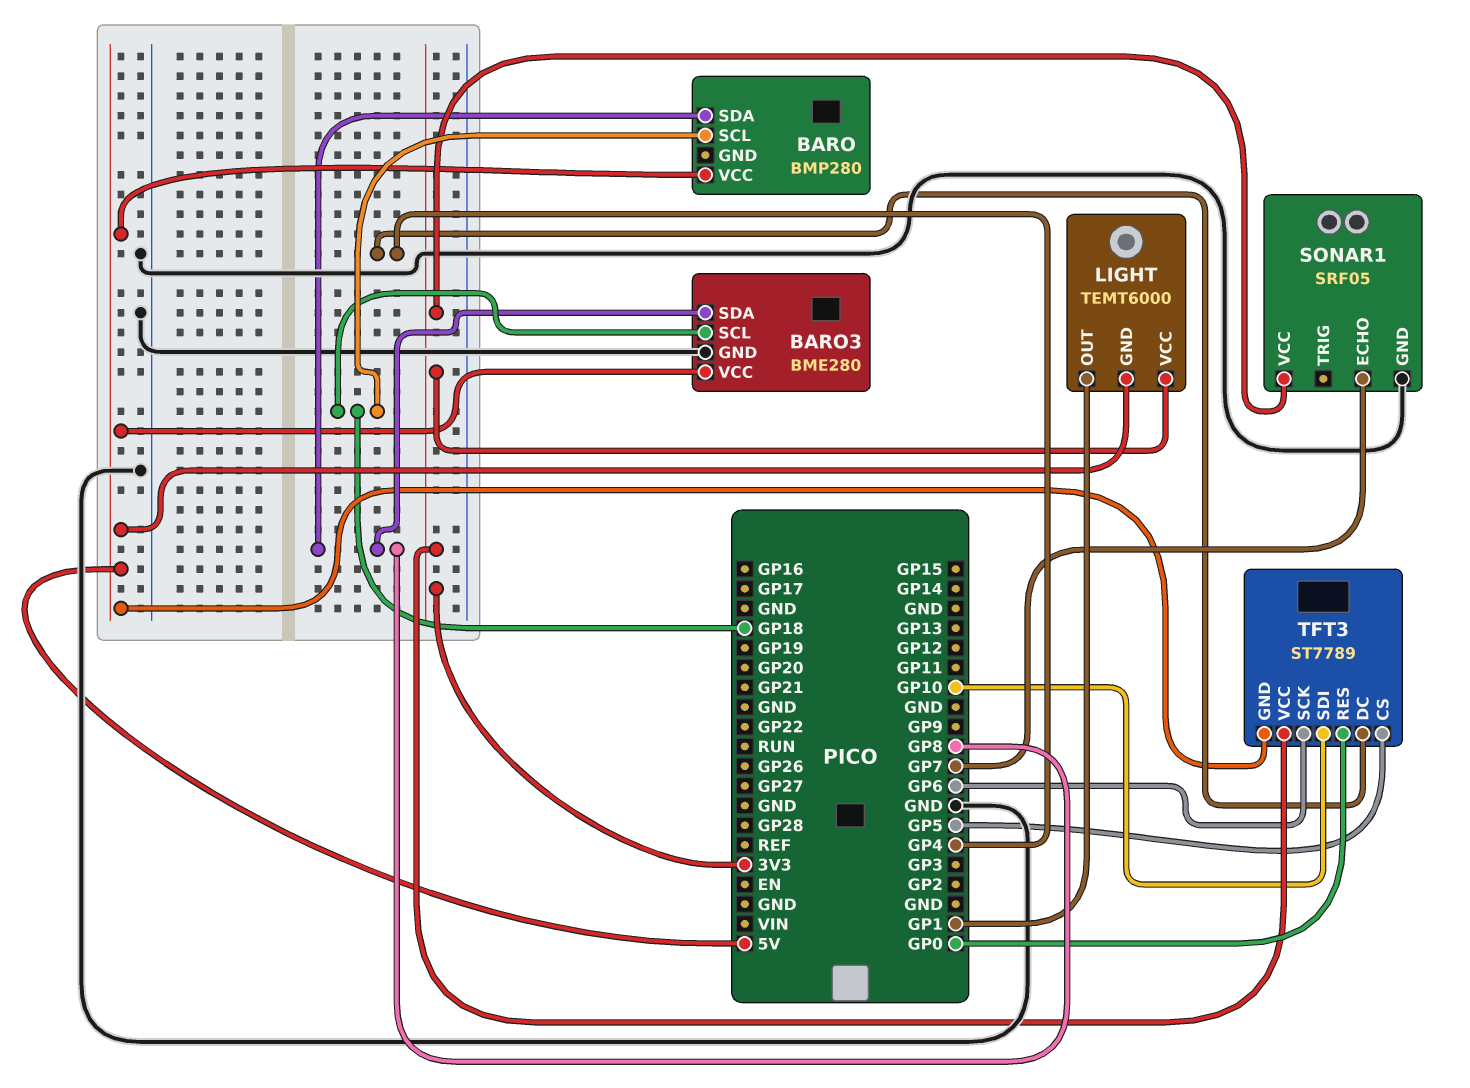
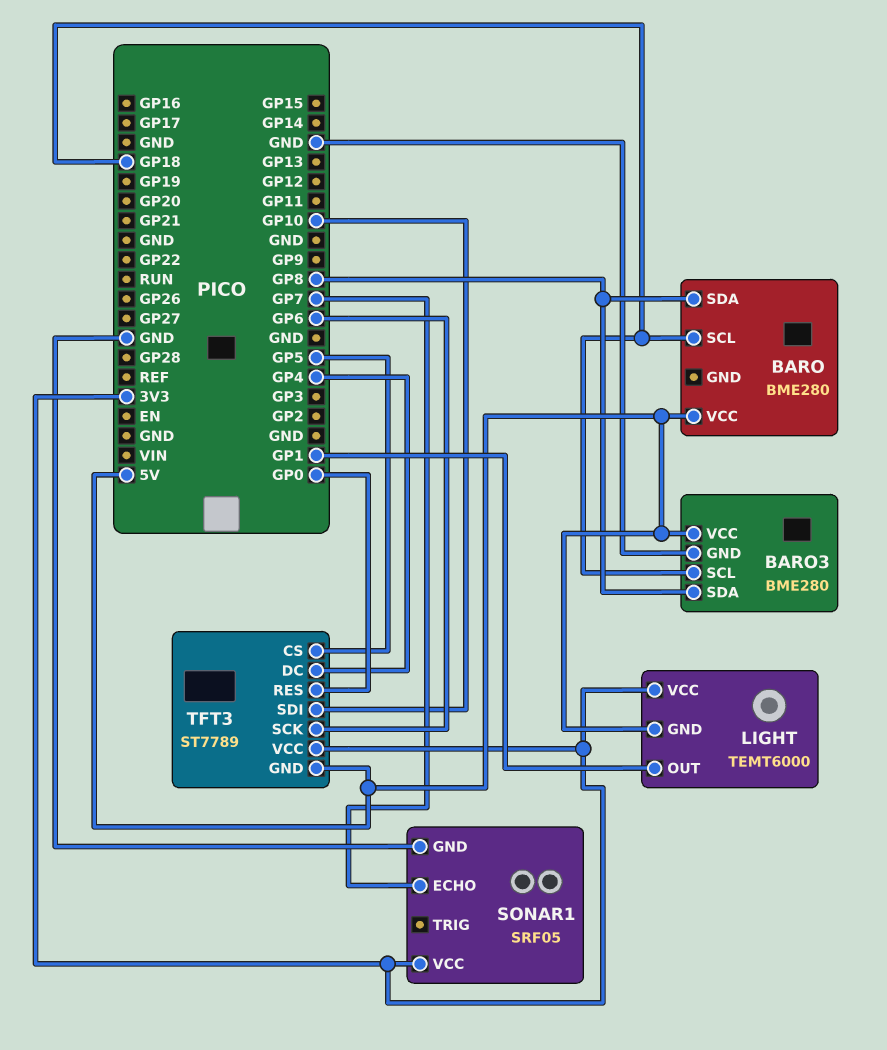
BARO: BMP280 -> BME280

